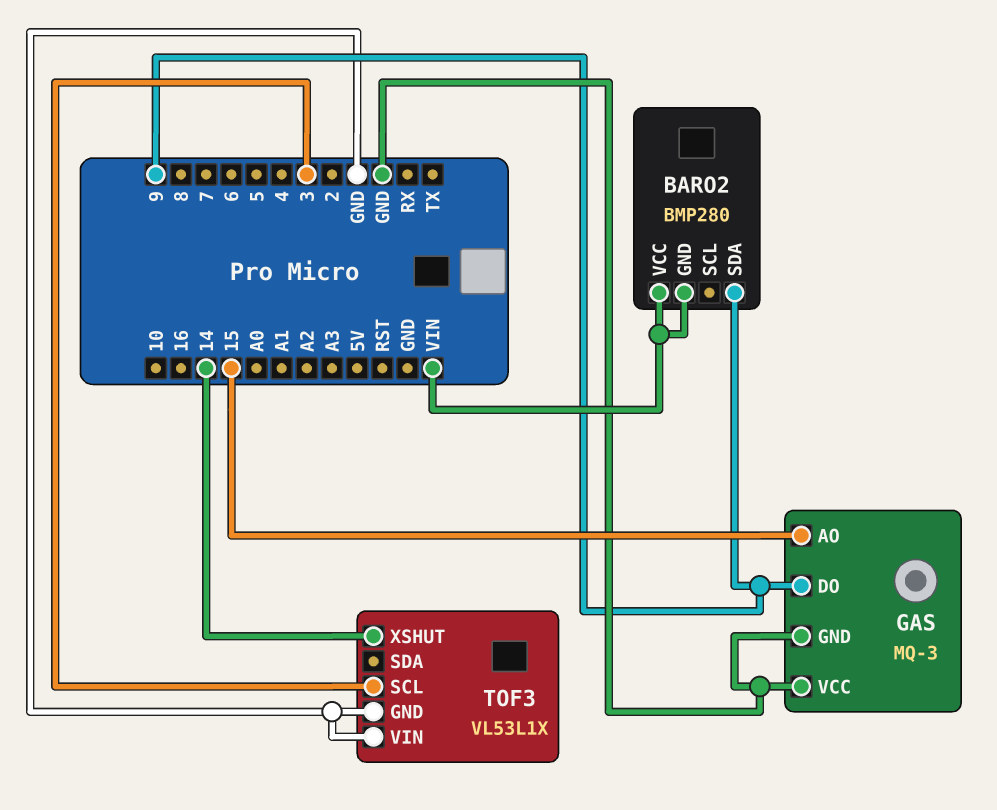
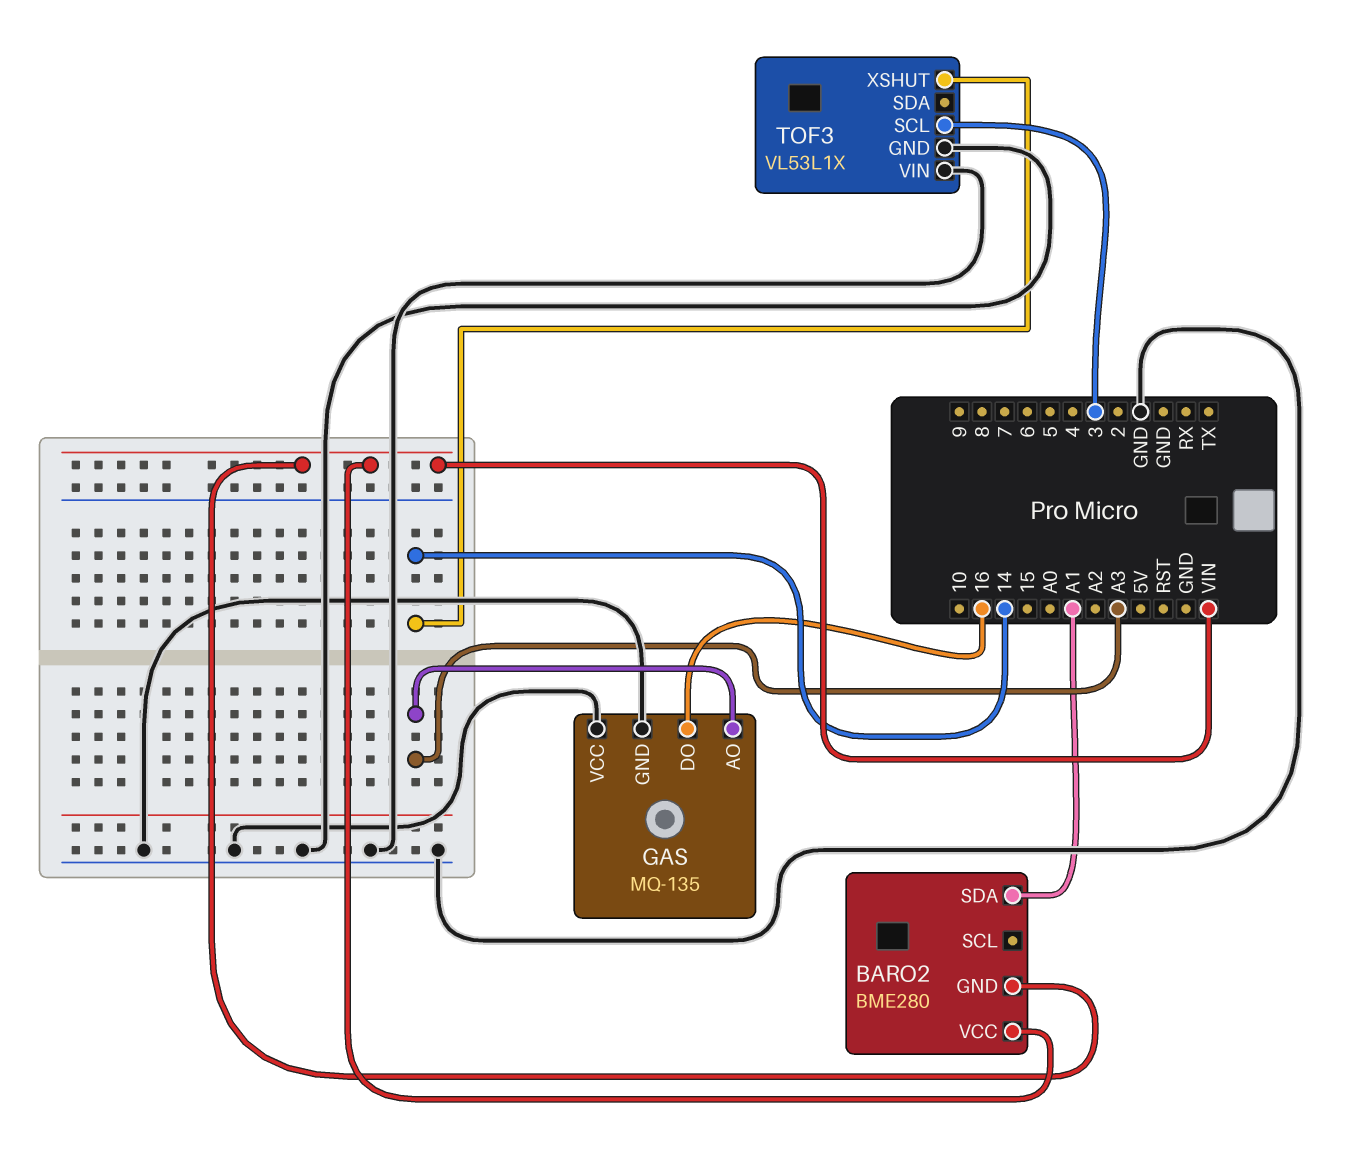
BARO2: BMP280 -> BME280
BARO2 pin SDA: 9 -> A1
GAS: MQ-3 -> MQ-135
GAS pin AO: 15 -> A3
GAS pin DO: 9 -> 16

